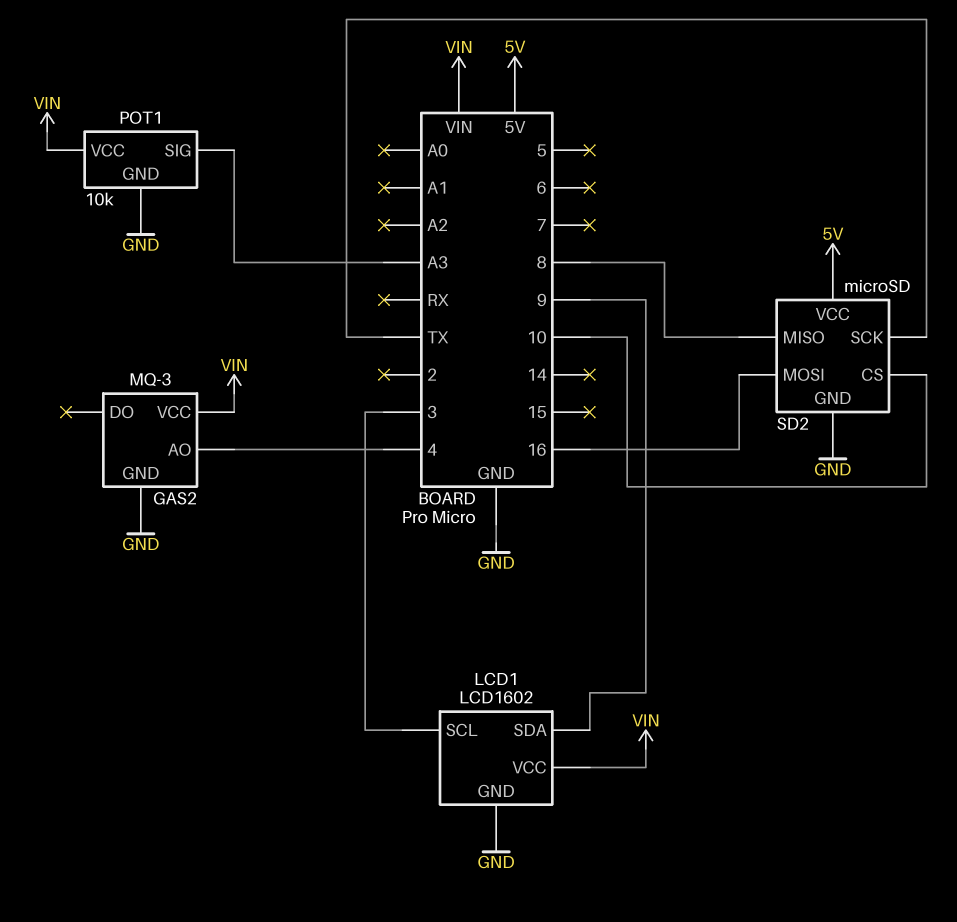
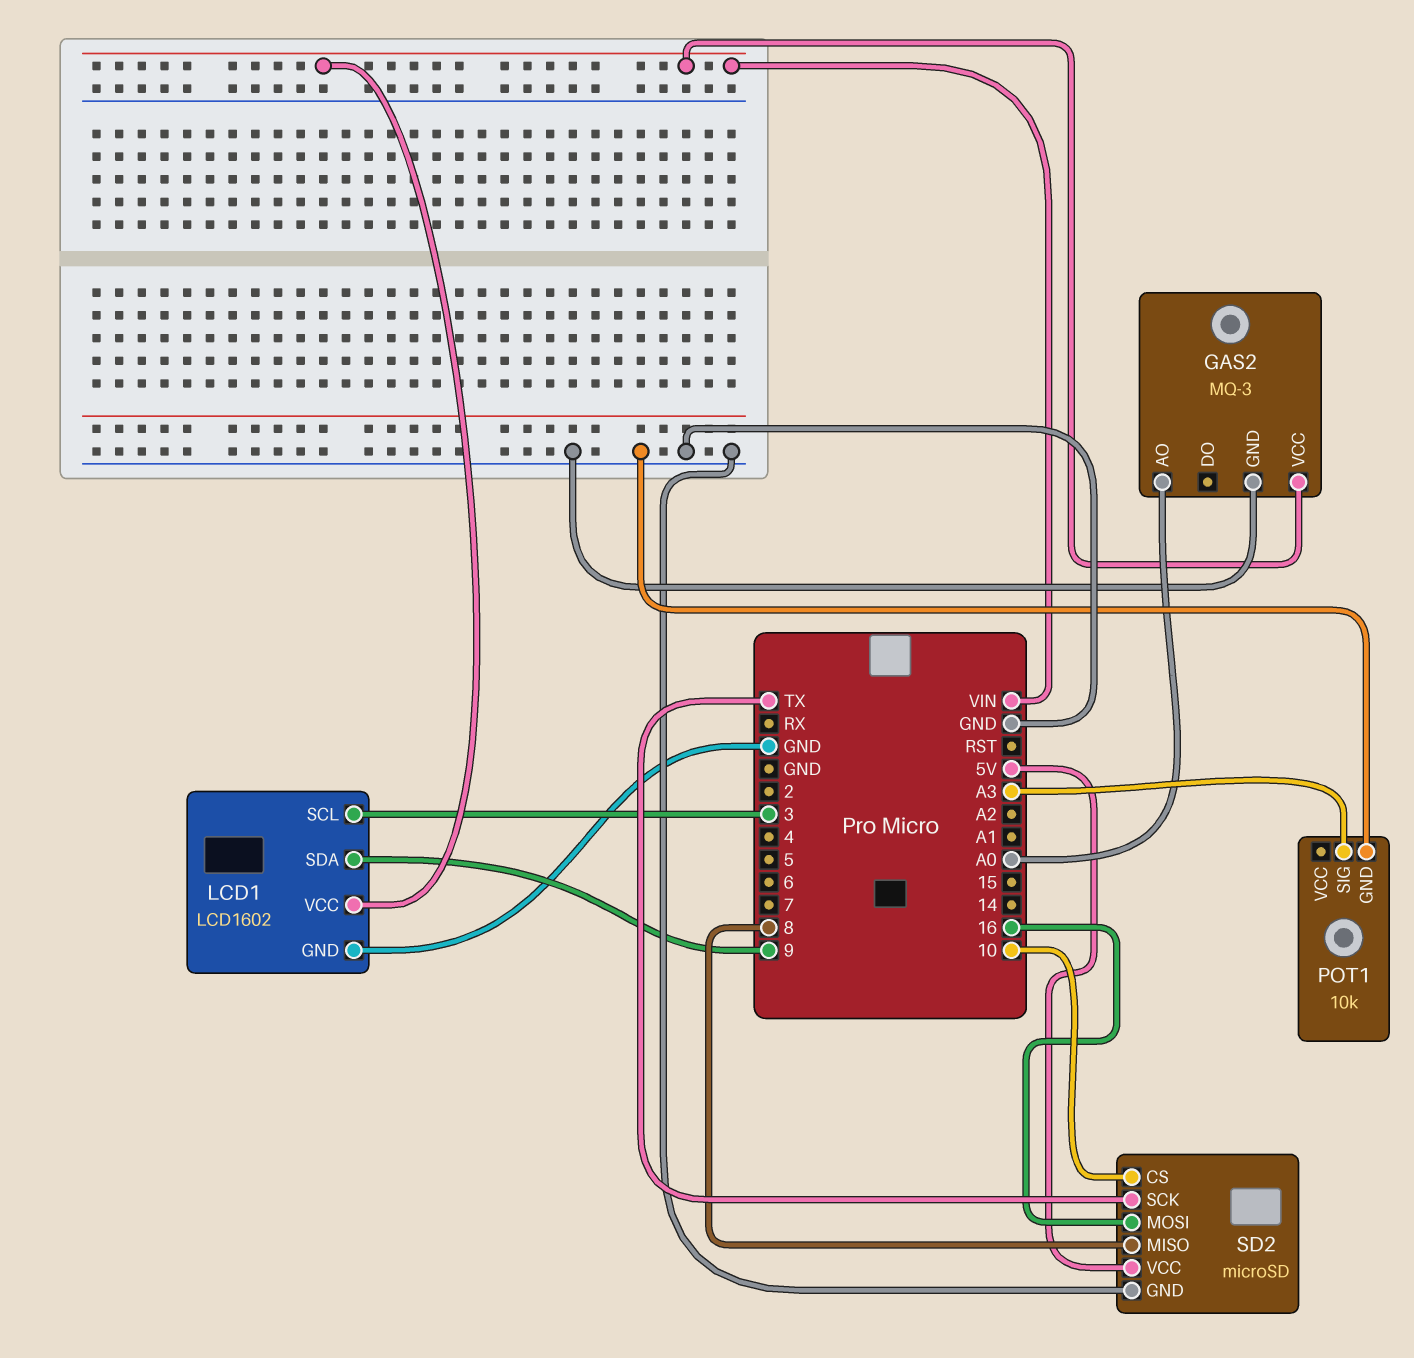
GAS2 pin AO: 4 -> A0
POT1 pin VCC: VIN -> none

